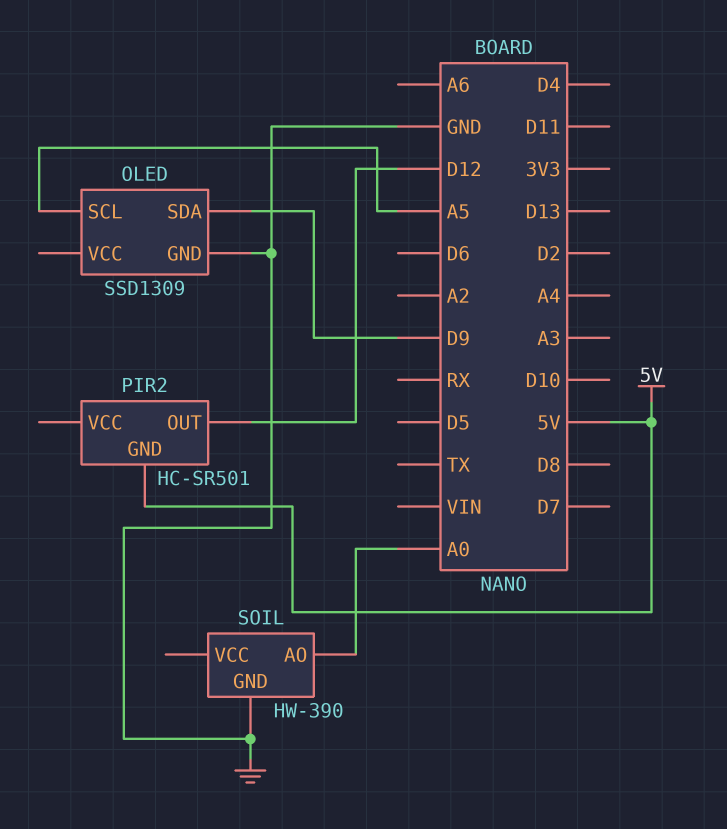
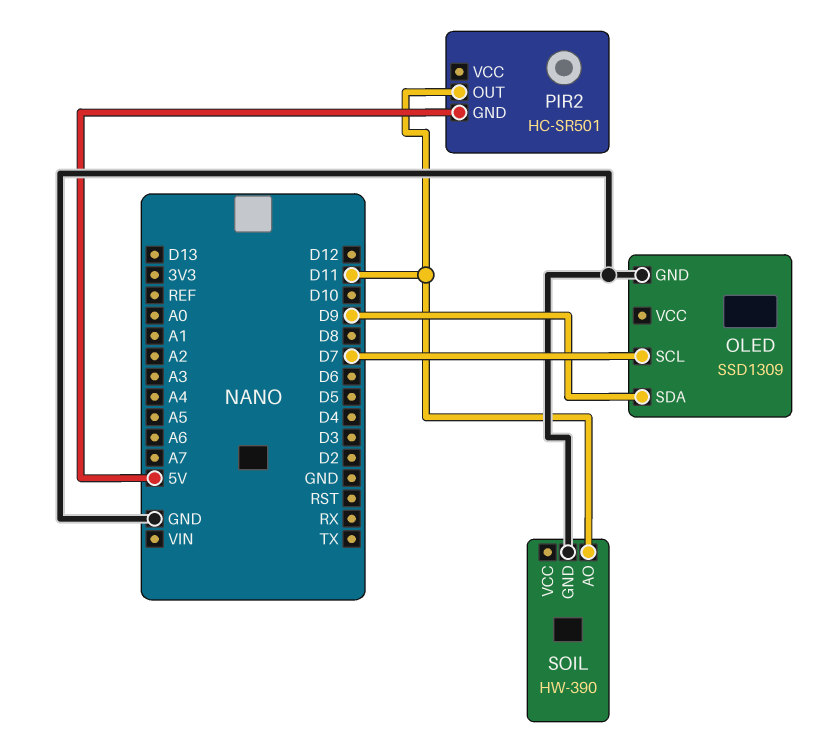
OLED pin SCL: A5 -> D7
PIR2 pin OUT: D12 -> D11
SOIL pin AO: A0 -> D11

